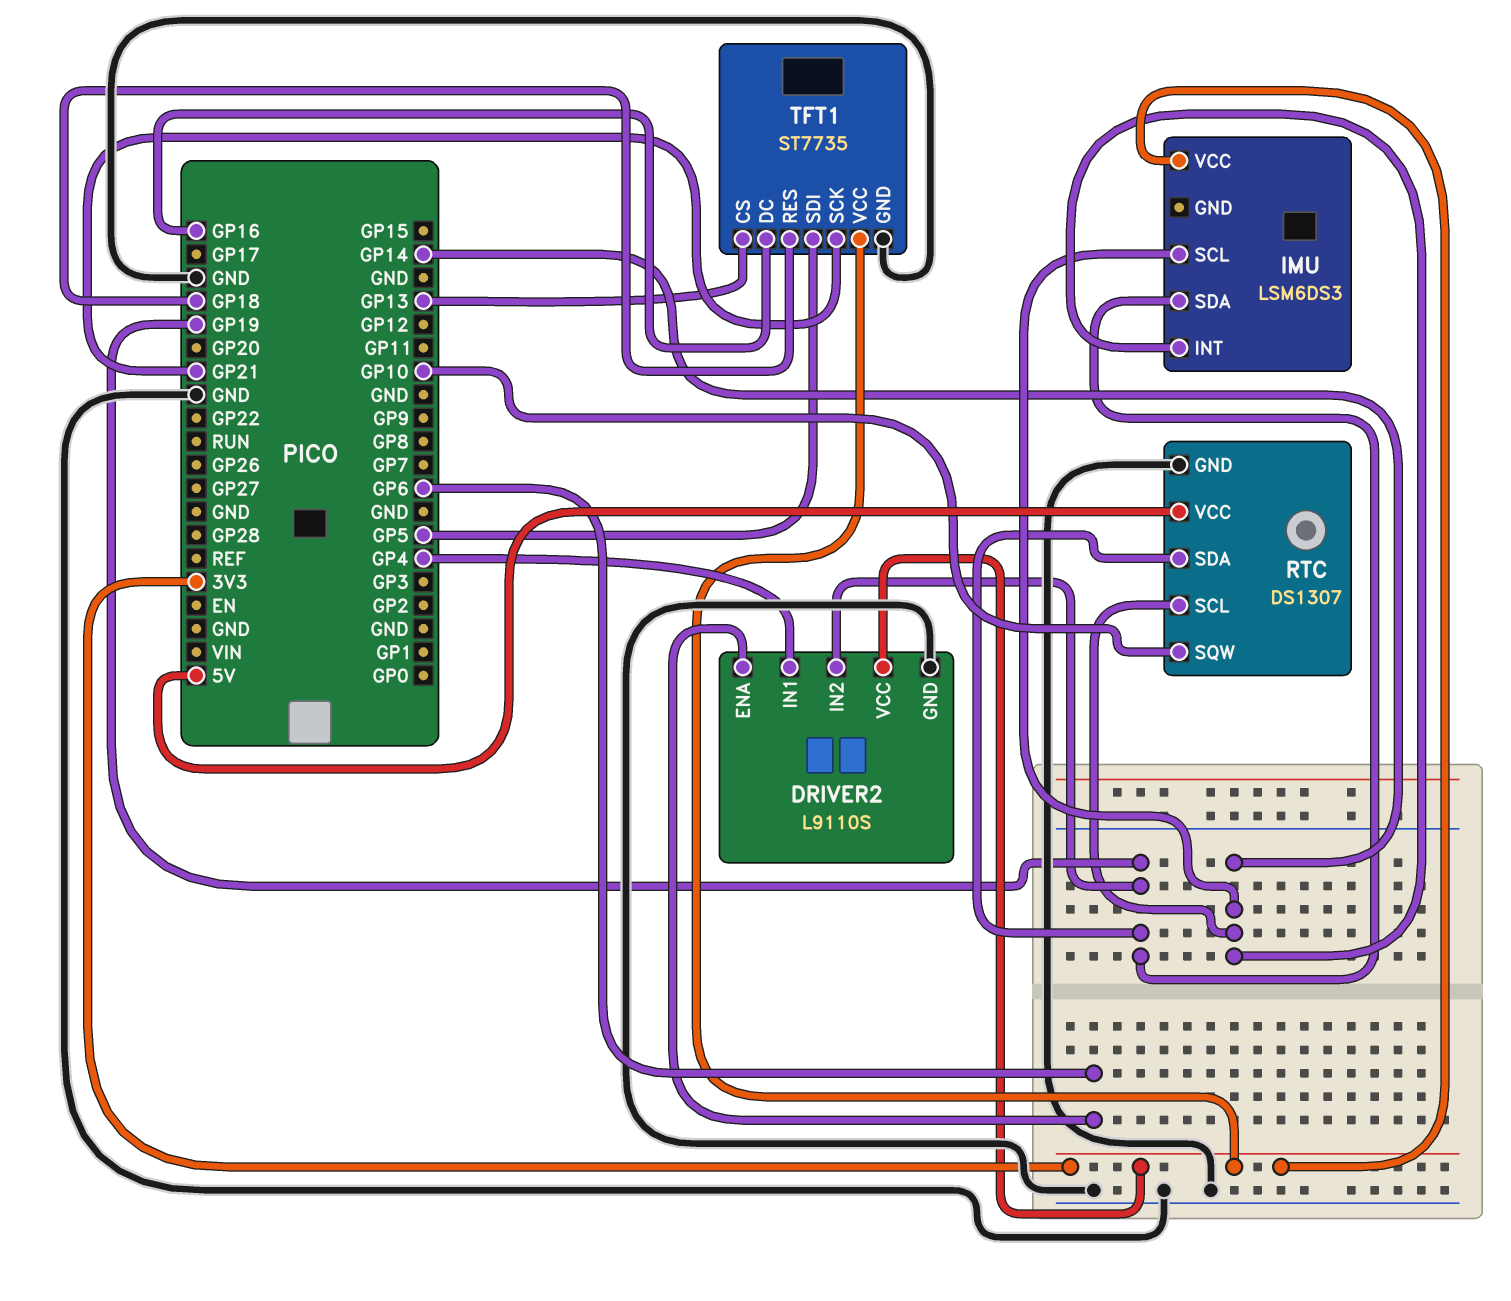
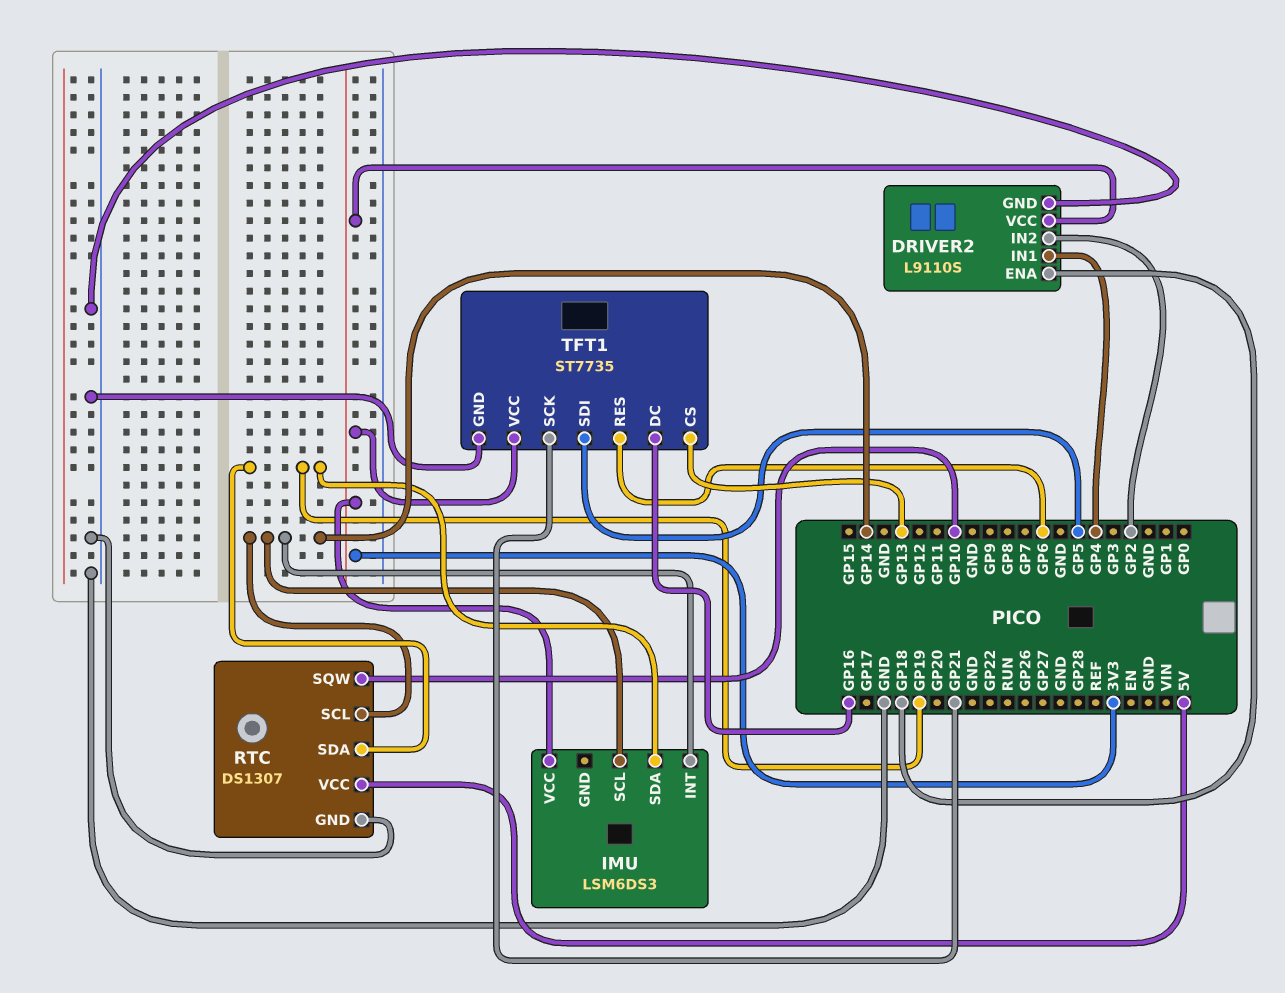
DRIVER2 pin ENA: GP6 -> GP18
DRIVER2 pin IN2: GP19 -> GP2
TFT1 pin RES: GP18 -> GP6

